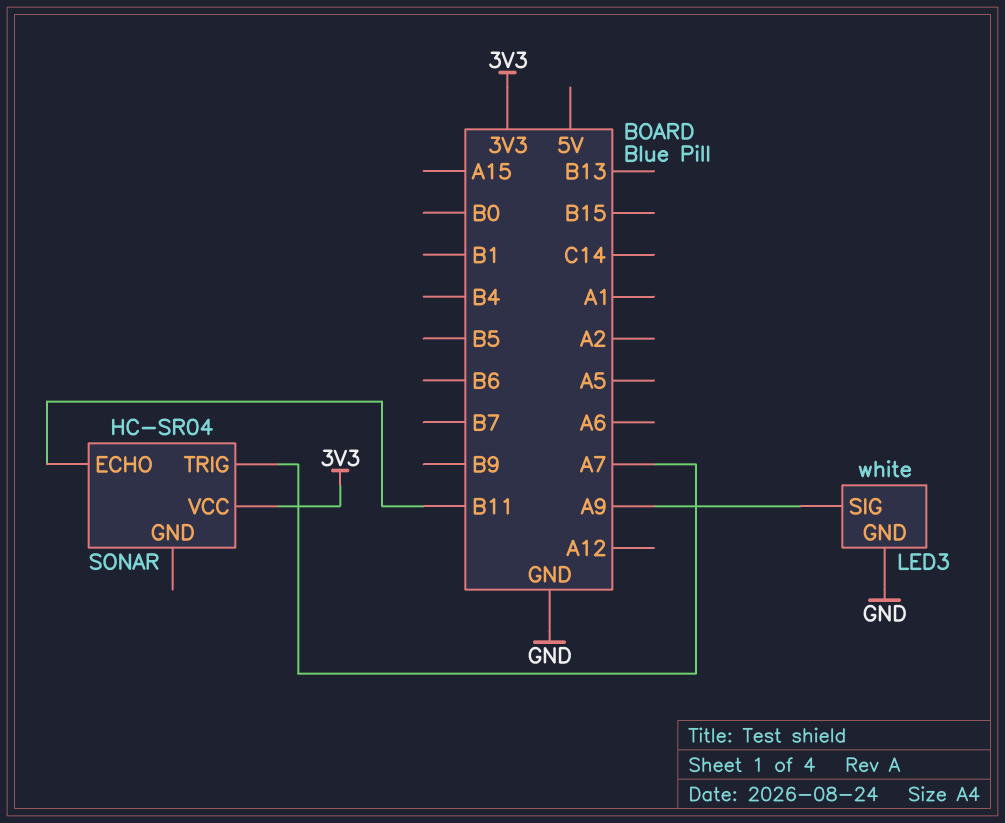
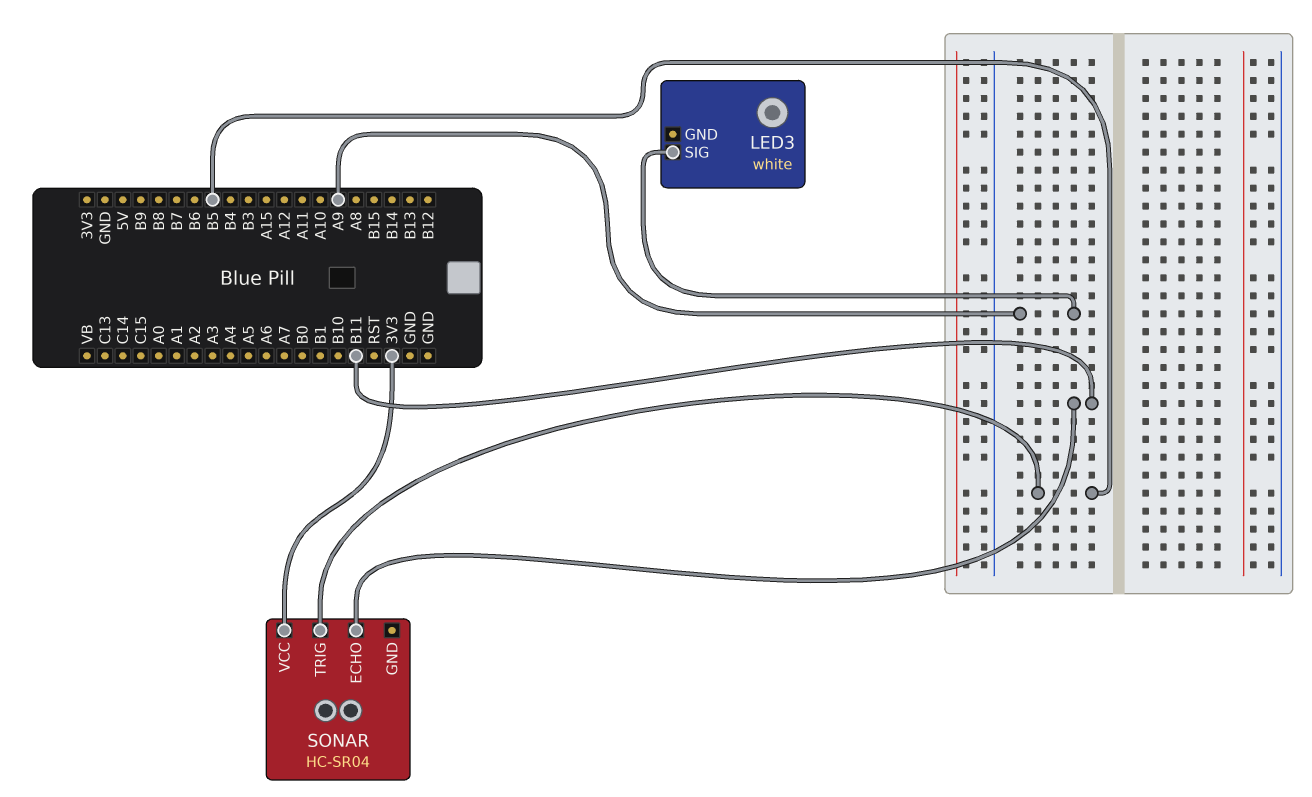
LED3 pin GND: GND -> none
SONAR pin TRIG: A7 -> B5

